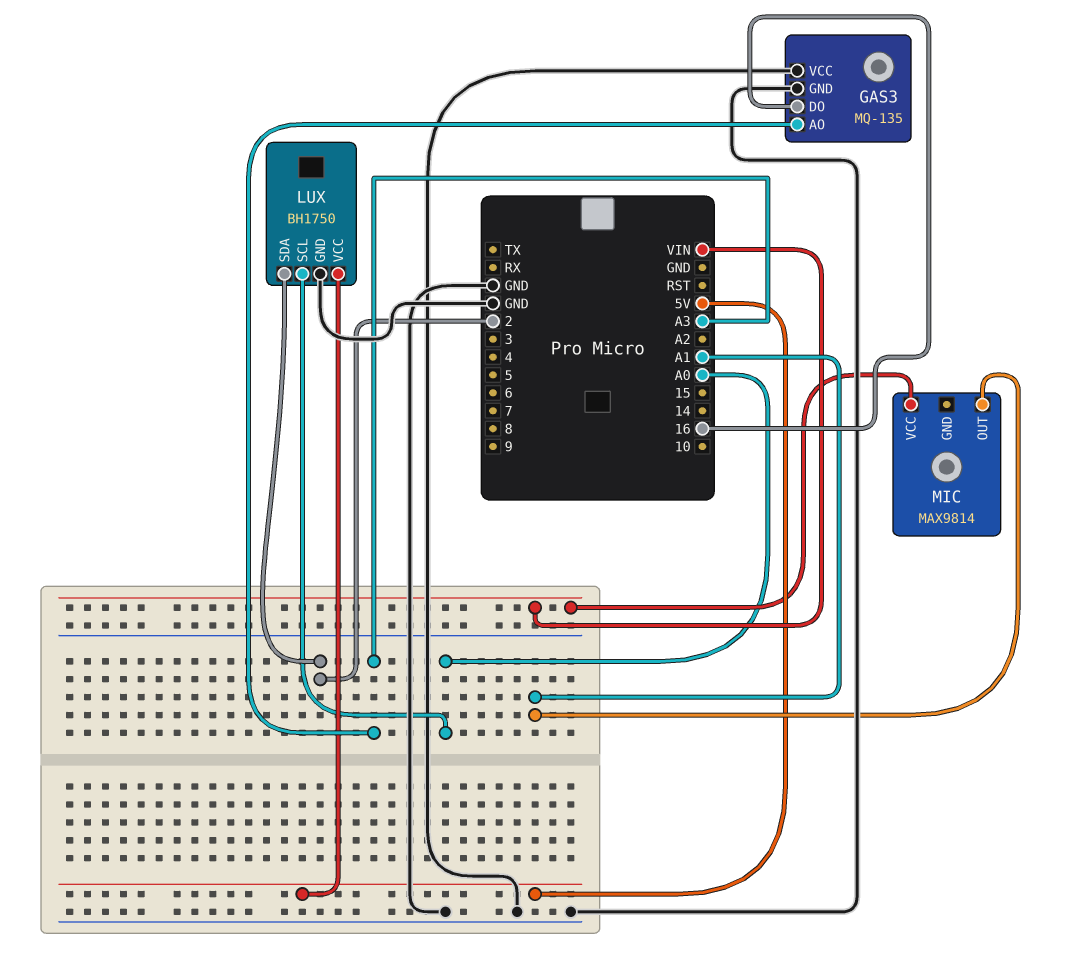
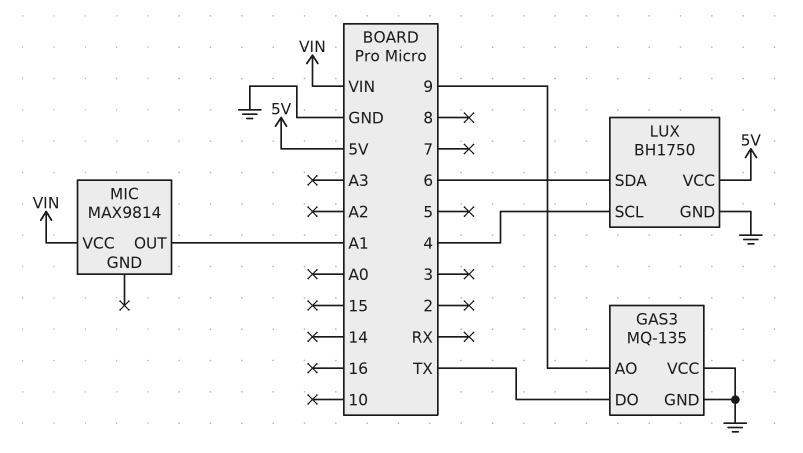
GAS3 pin AO: A3 -> 9
GAS3 pin DO: 16 -> TX
LUX pin SCL: A0 -> 4
LUX pin SDA: 2 -> 6

